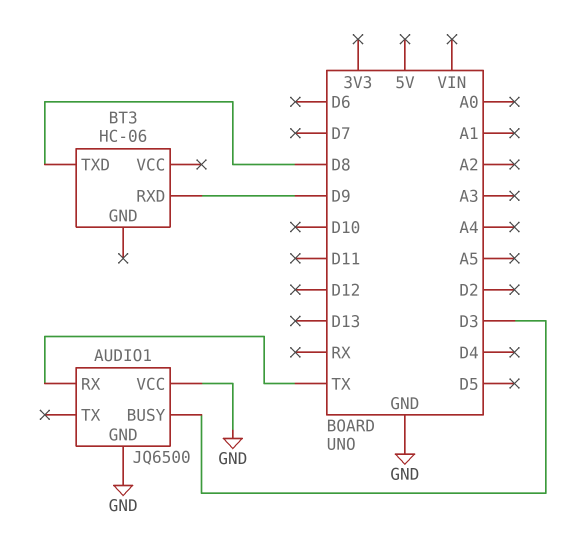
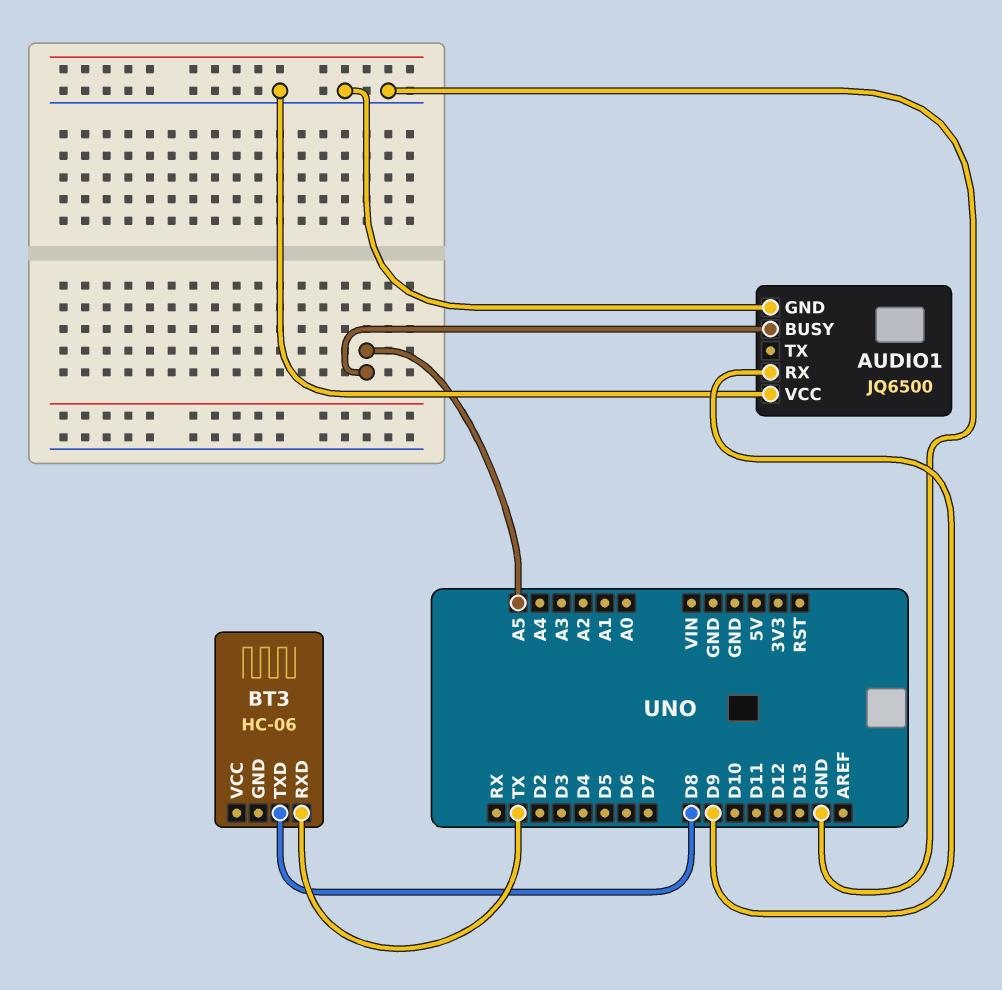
AUDIO1 pin BUSY: D3 -> A5
AUDIO1 pin RX: TX -> D9
BT3 pin RXD: D9 -> TX

